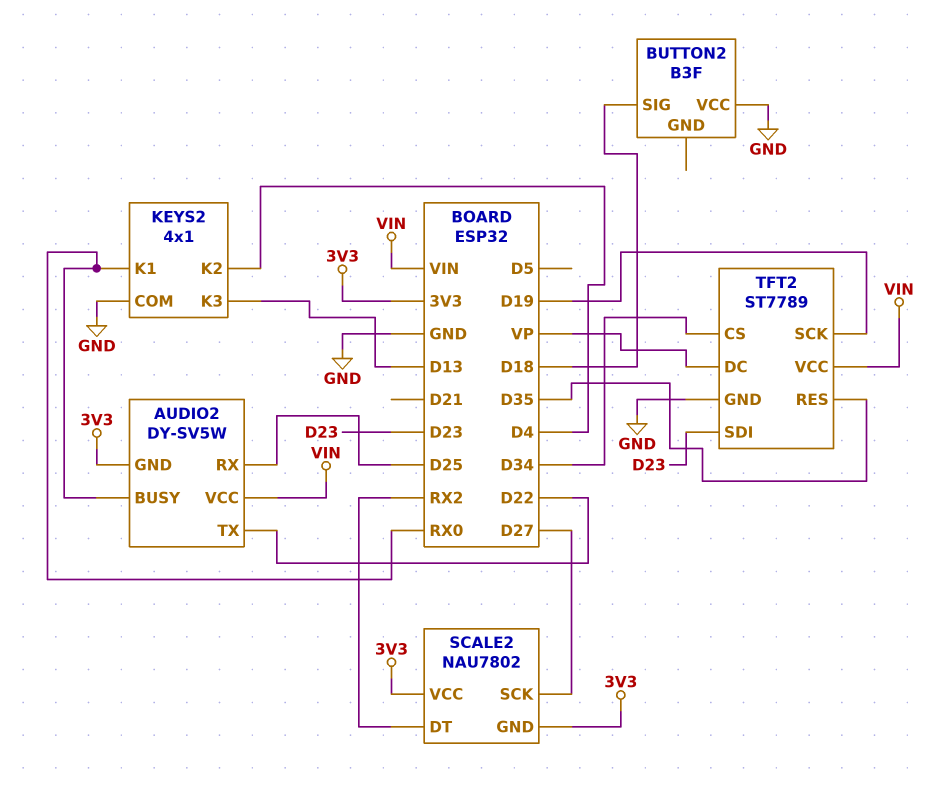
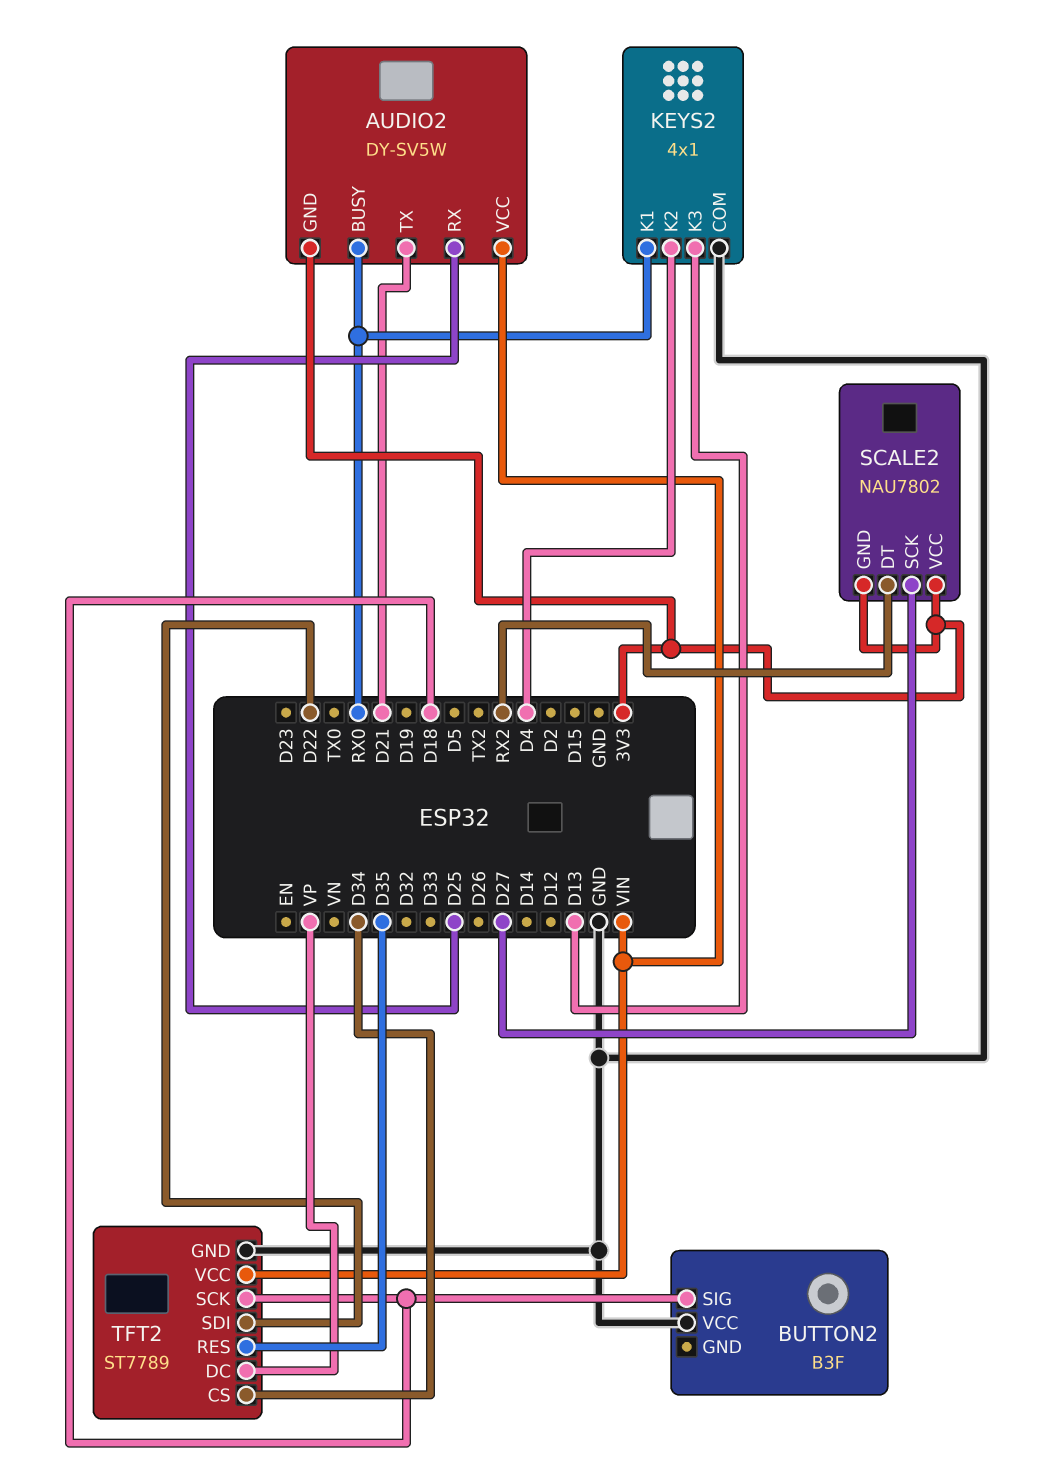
AUDIO2 pin TX: D22 -> D21
TFT2 pin SCK: D19 -> D18
TFT2 pin SDI: D23 -> D22

